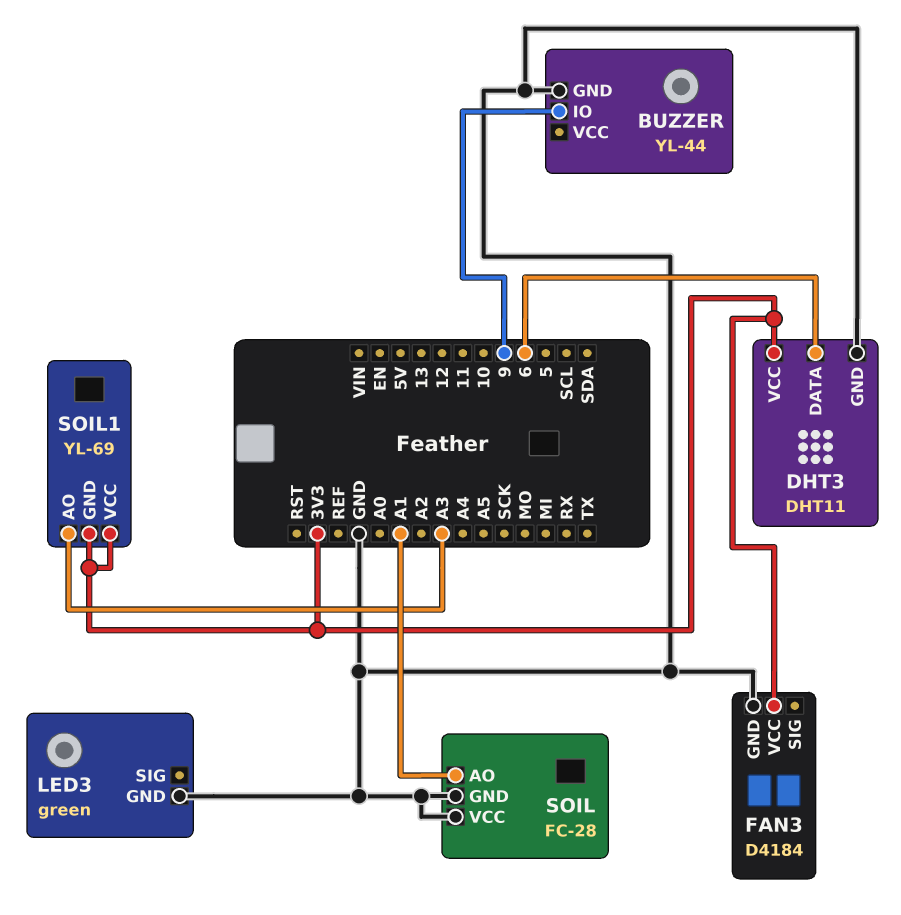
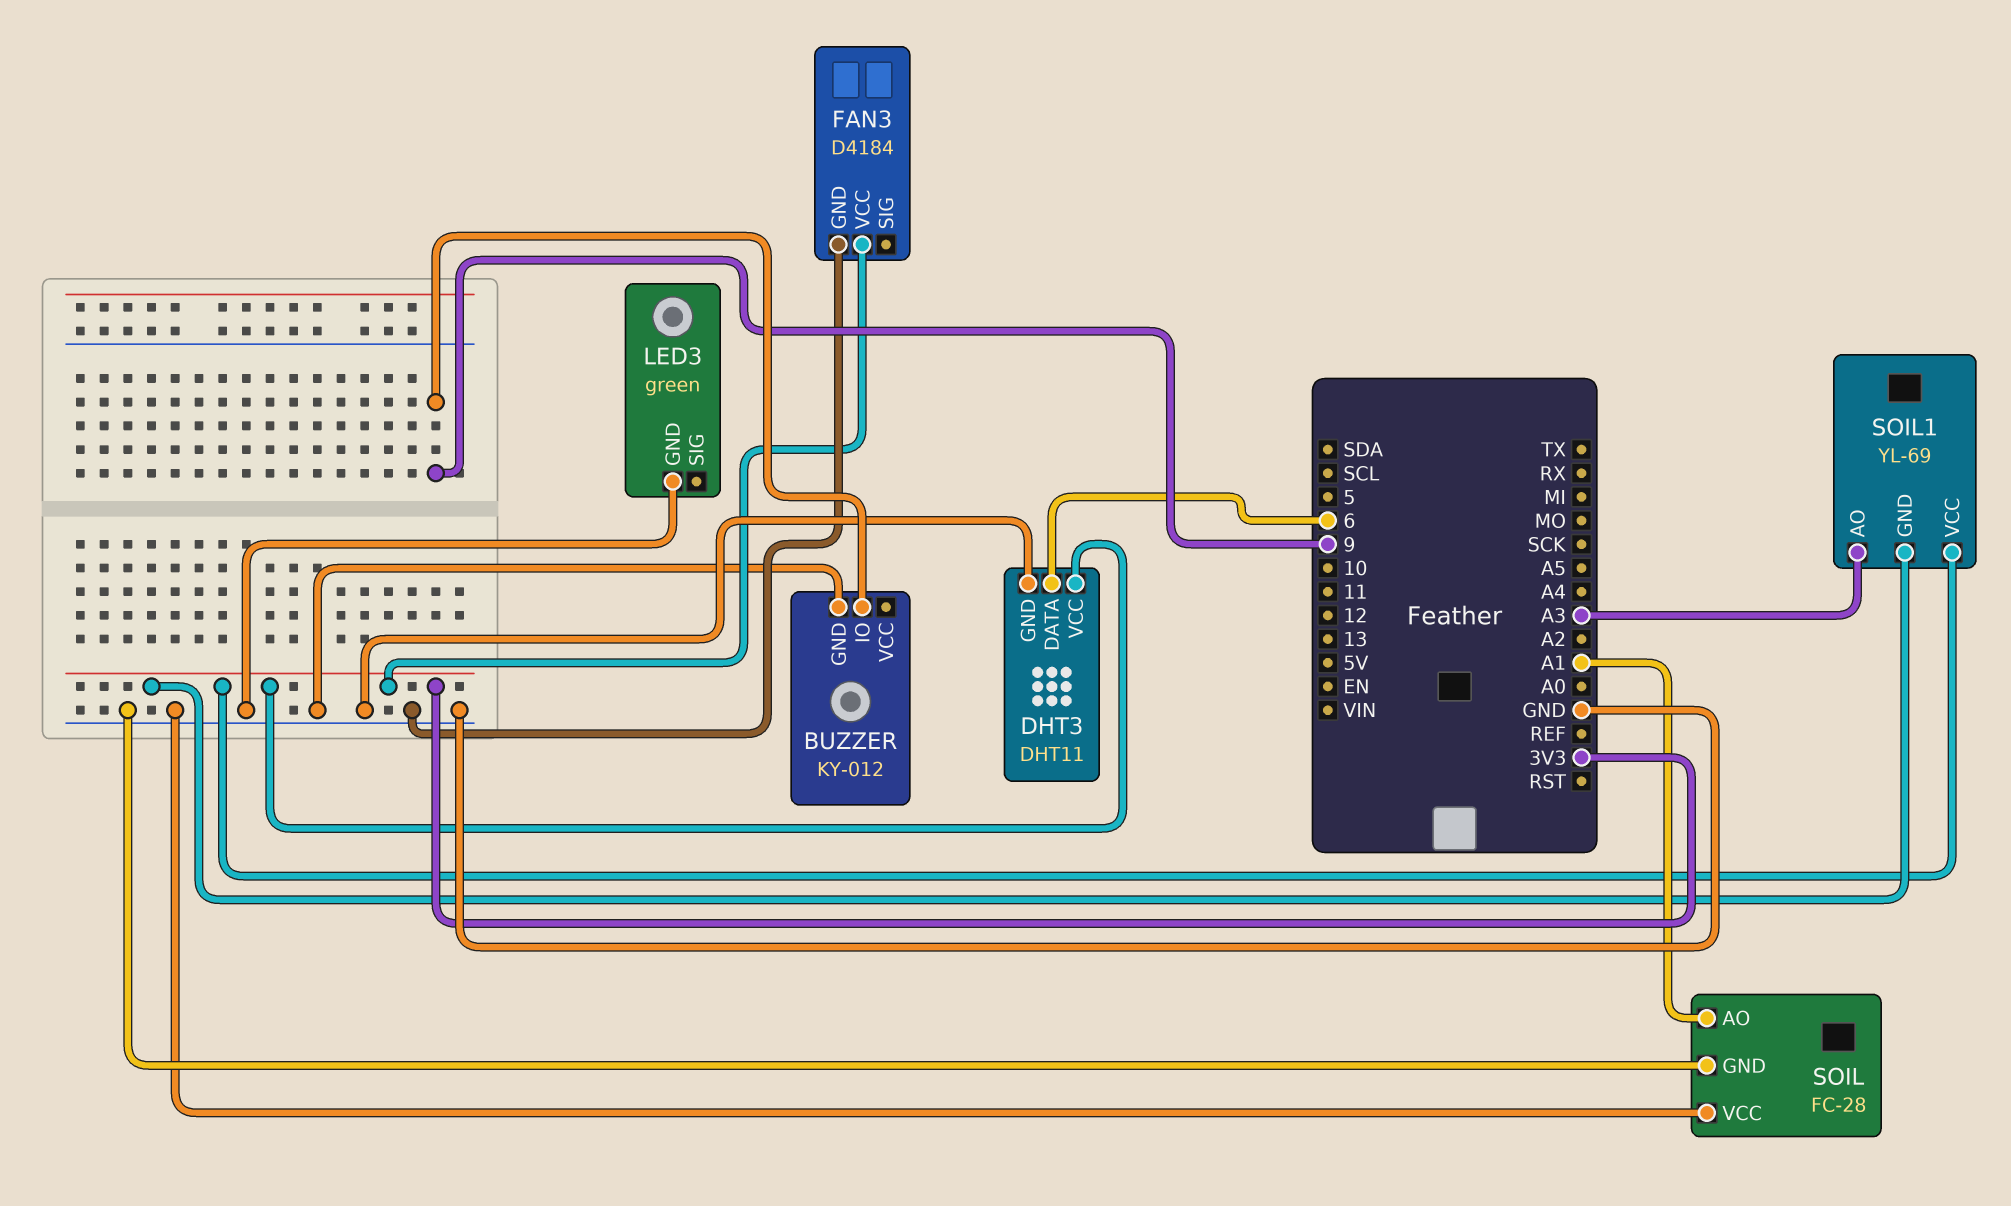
BUZZER: YL-44 -> KY-012

